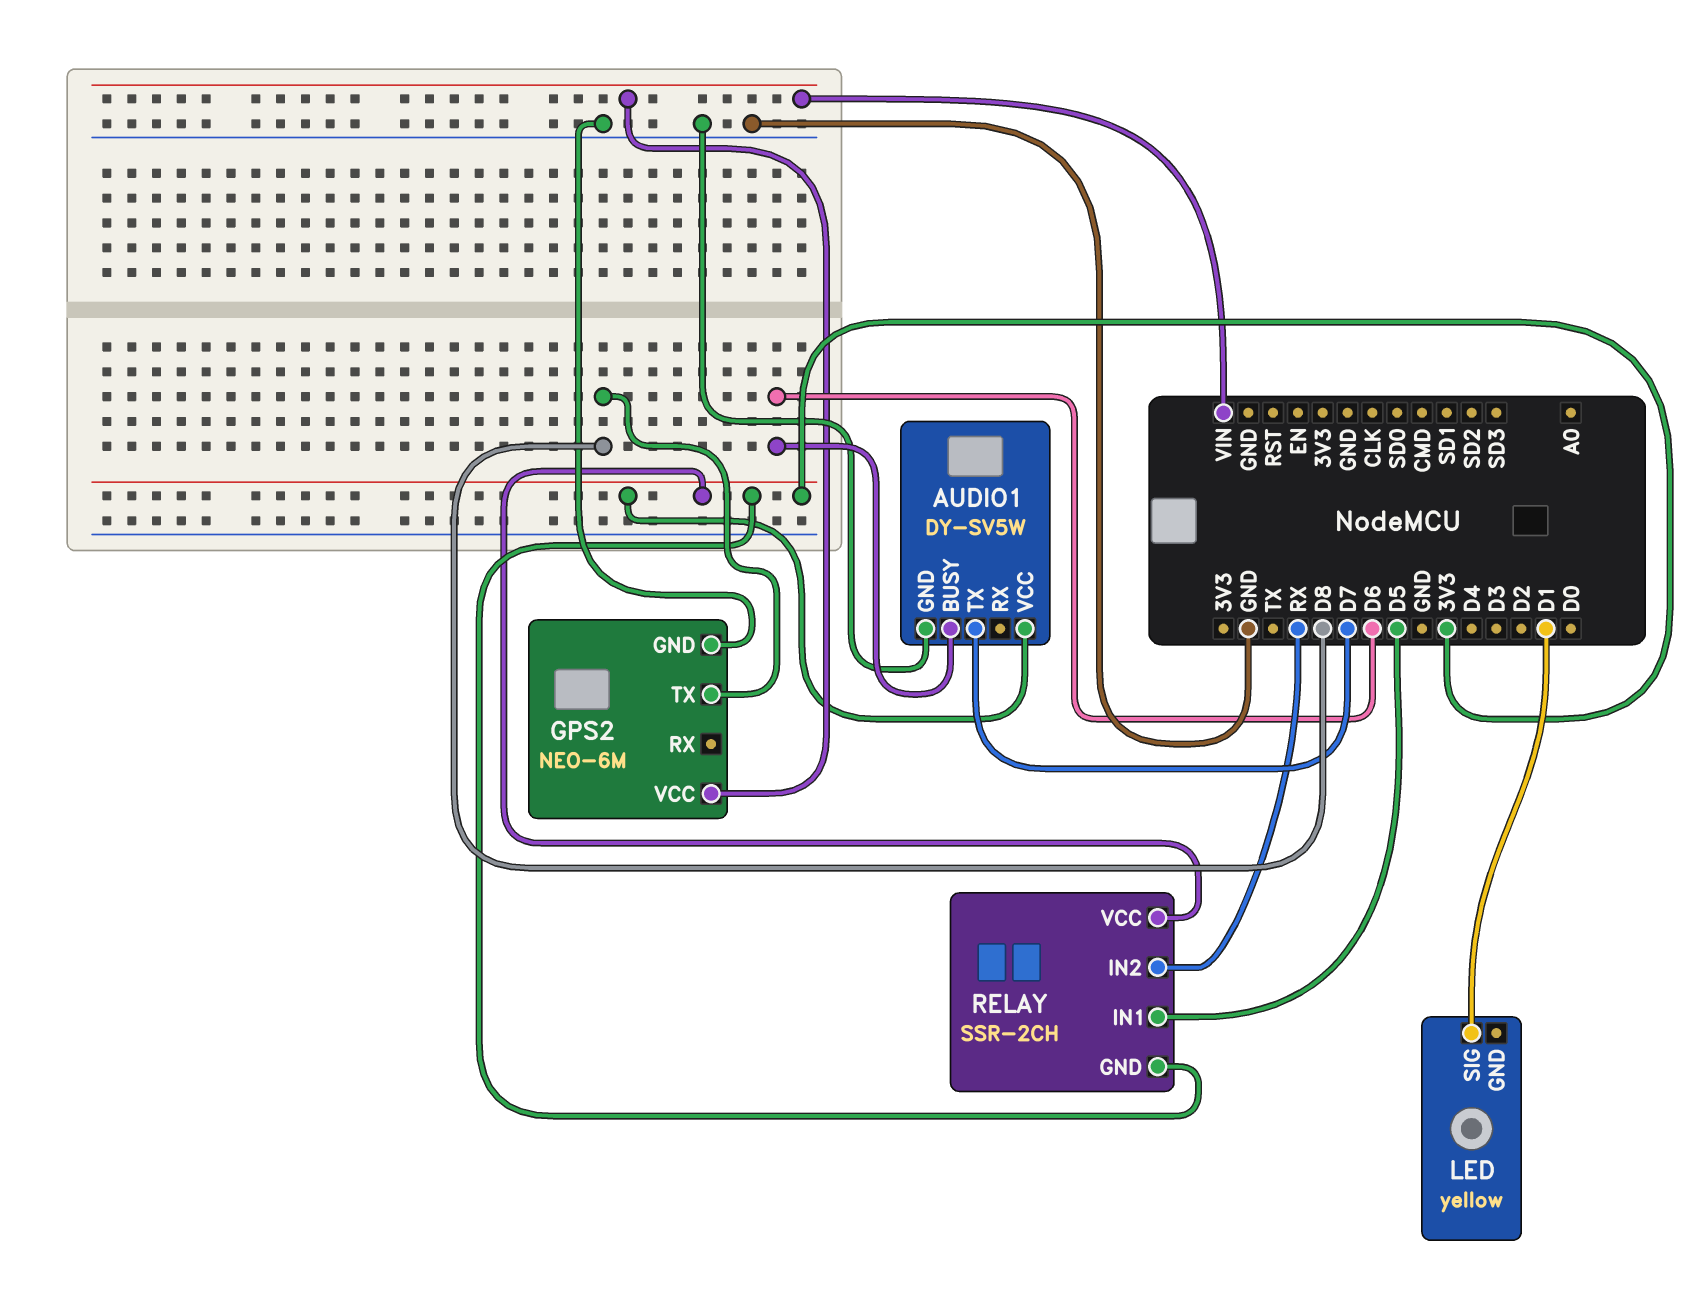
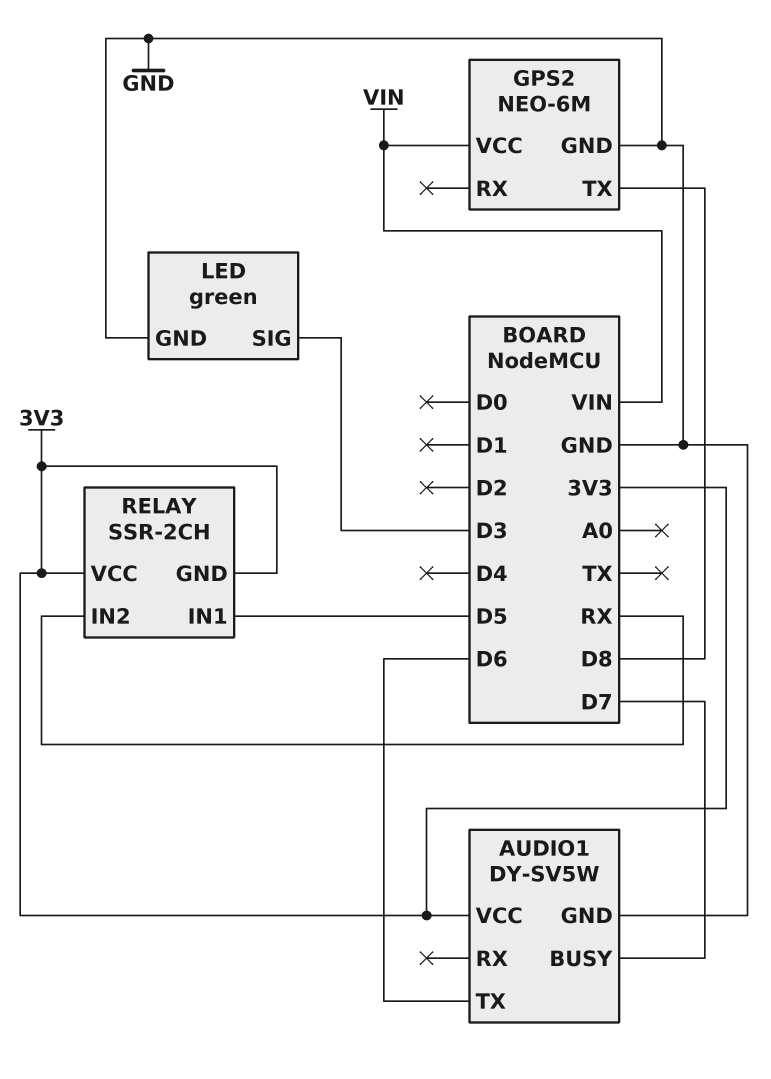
AUDIO1 pin BUSY: D6 -> D7
AUDIO1 pin TX: D7 -> D6
LED: yellow -> green
LED pin GND: none -> GND
LED pin SIG: D1 -> D3

